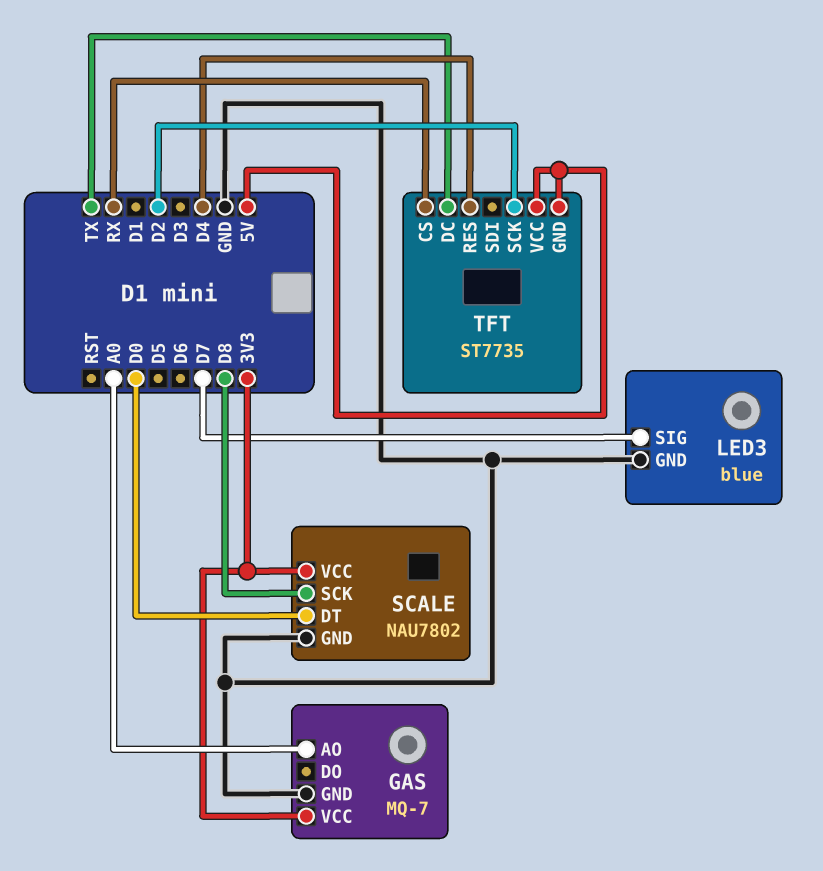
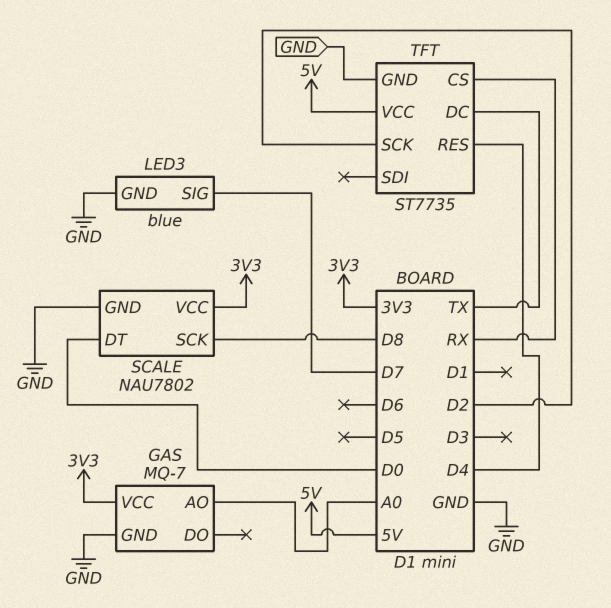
TFT pin GND: 5V -> GND

